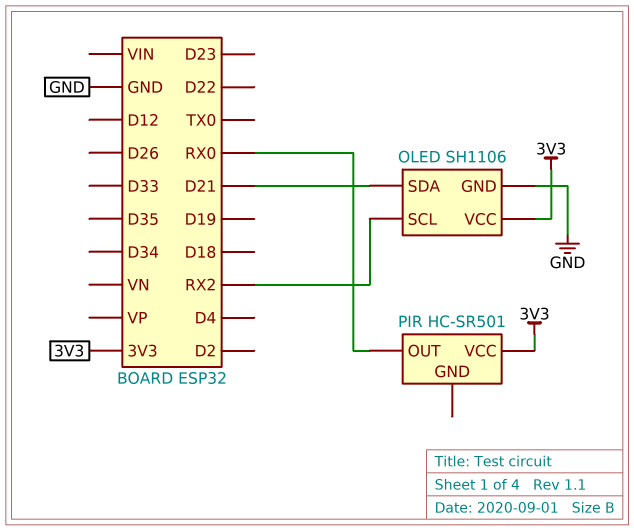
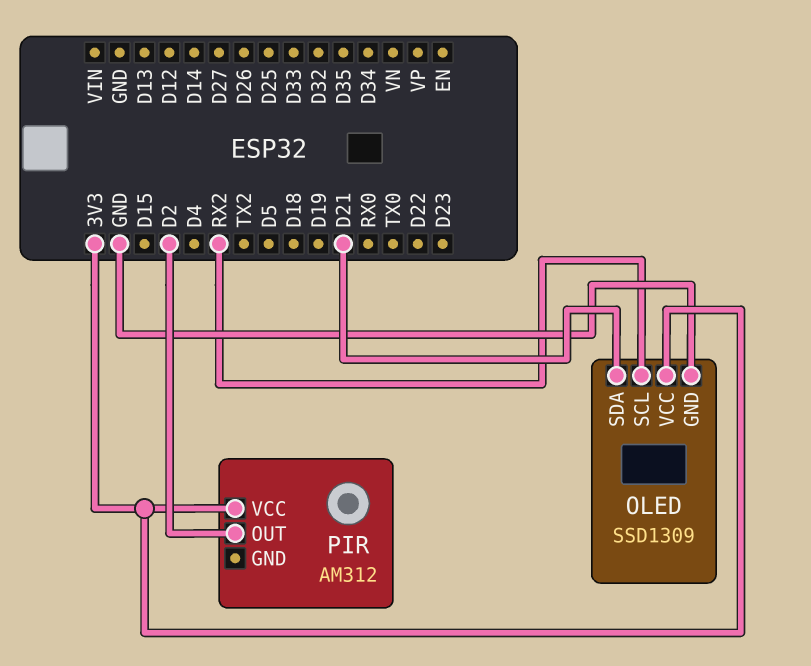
OLED: SH1106 -> SSD1309
PIR: HC-SR501 -> AM312
PIR pin OUT: RX0 -> D2

